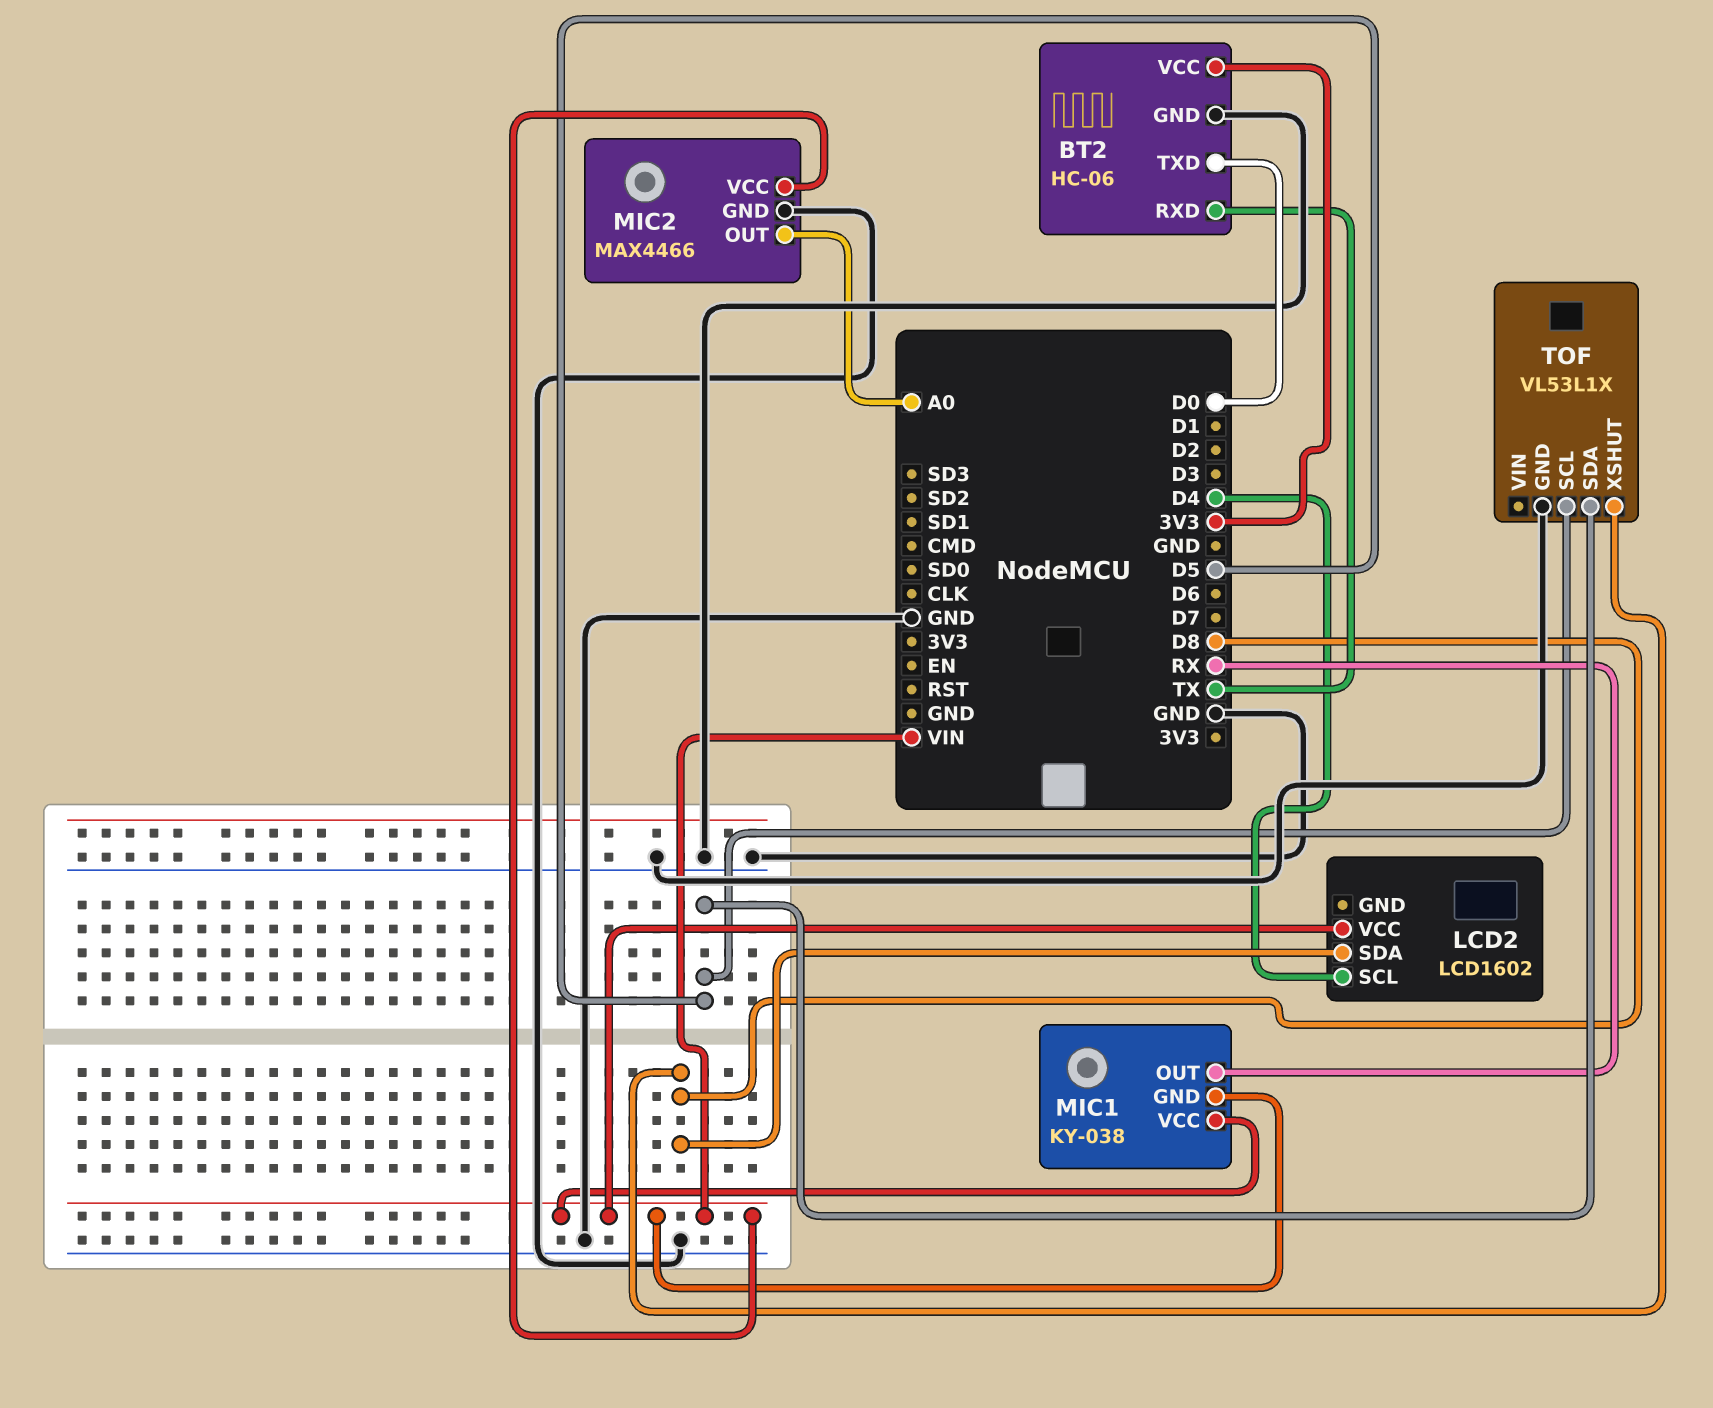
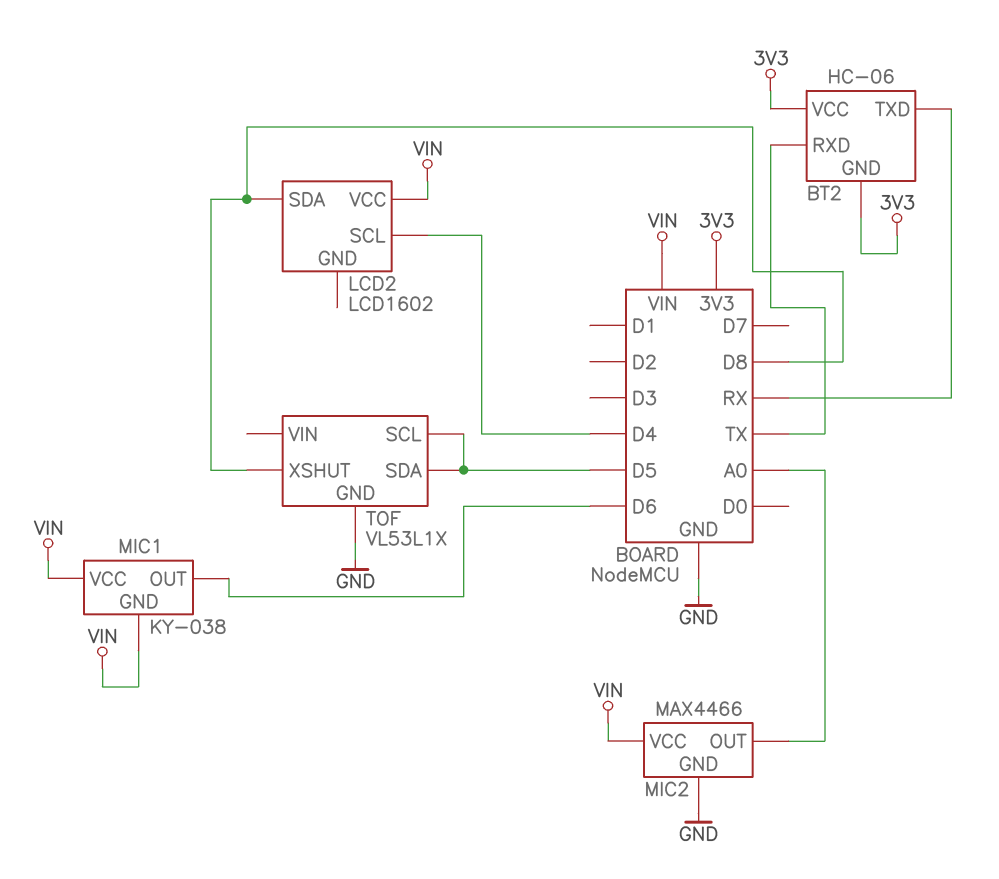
BT2 pin GND: GND -> 3V3
BT2 pin TXD: D0 -> RX
MIC1 pin OUT: RX -> D6

